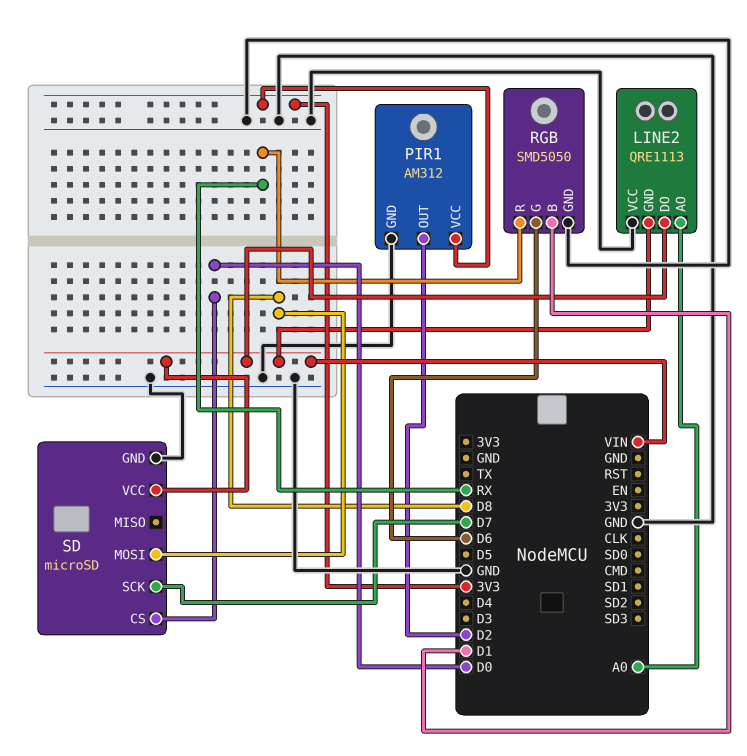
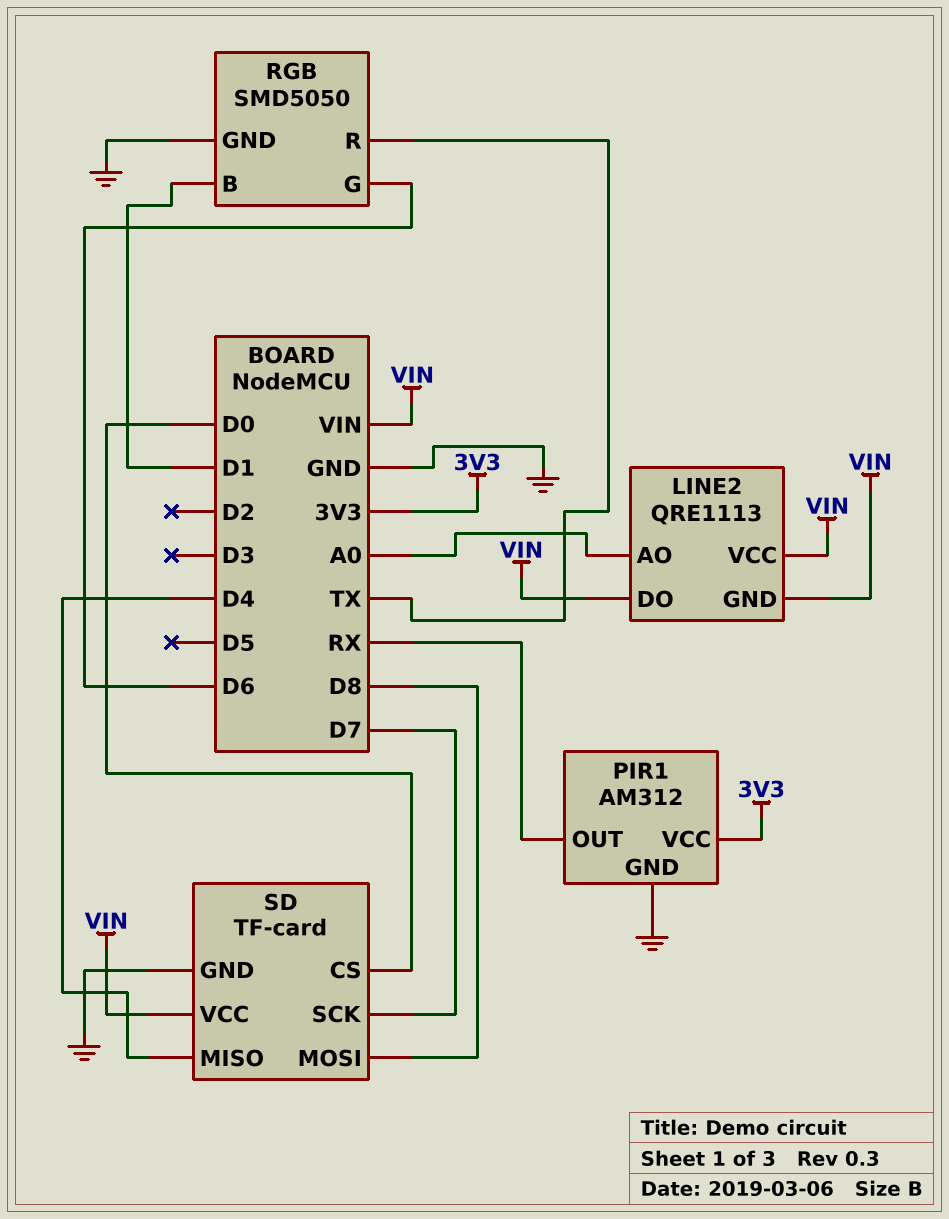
LINE2 pin VCC: GND -> VIN
PIR1 pin OUT: D2 -> RX
RGB pin R: RX -> TX
SD: microSD -> TF-card
SD pin MISO: none -> D4

